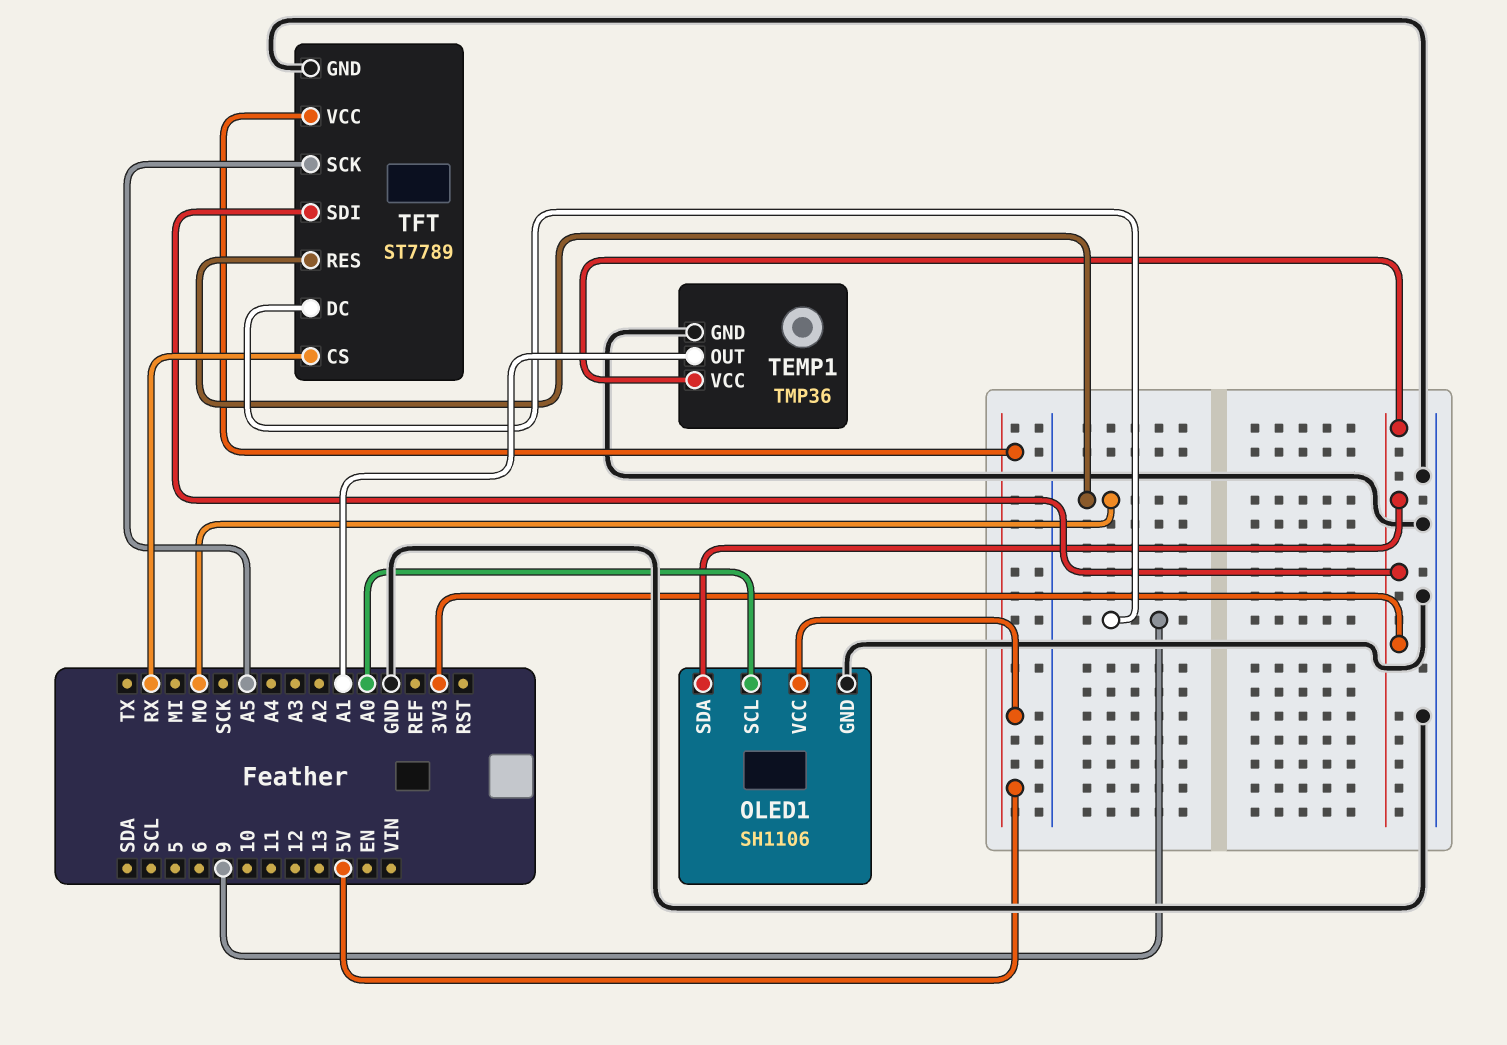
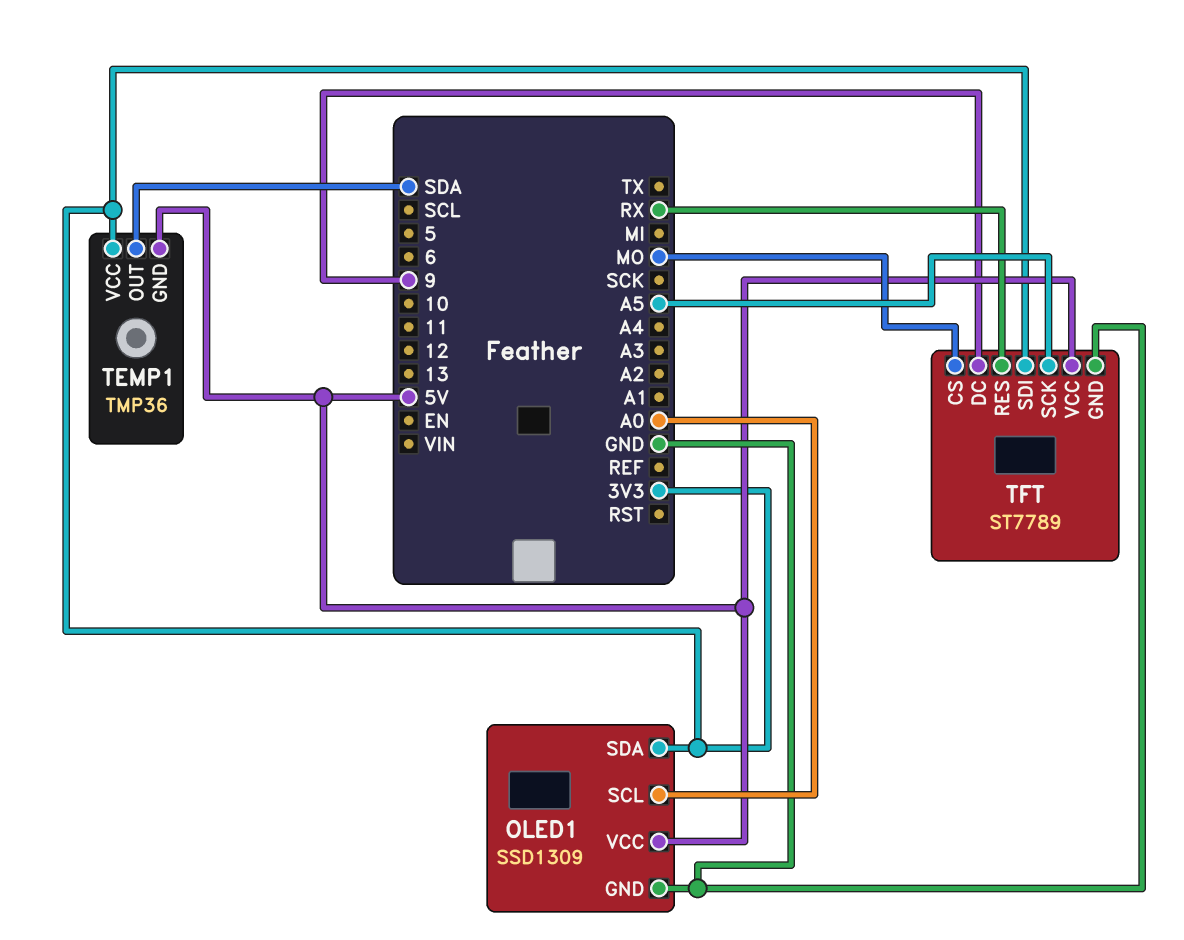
OLED1: SH1106 -> SSD1309
TEMP1 pin GND: GND -> 5V
TEMP1 pin OUT: A1 -> SDA
TFT pin CS: RX -> MO
TFT pin RES: MO -> RX

